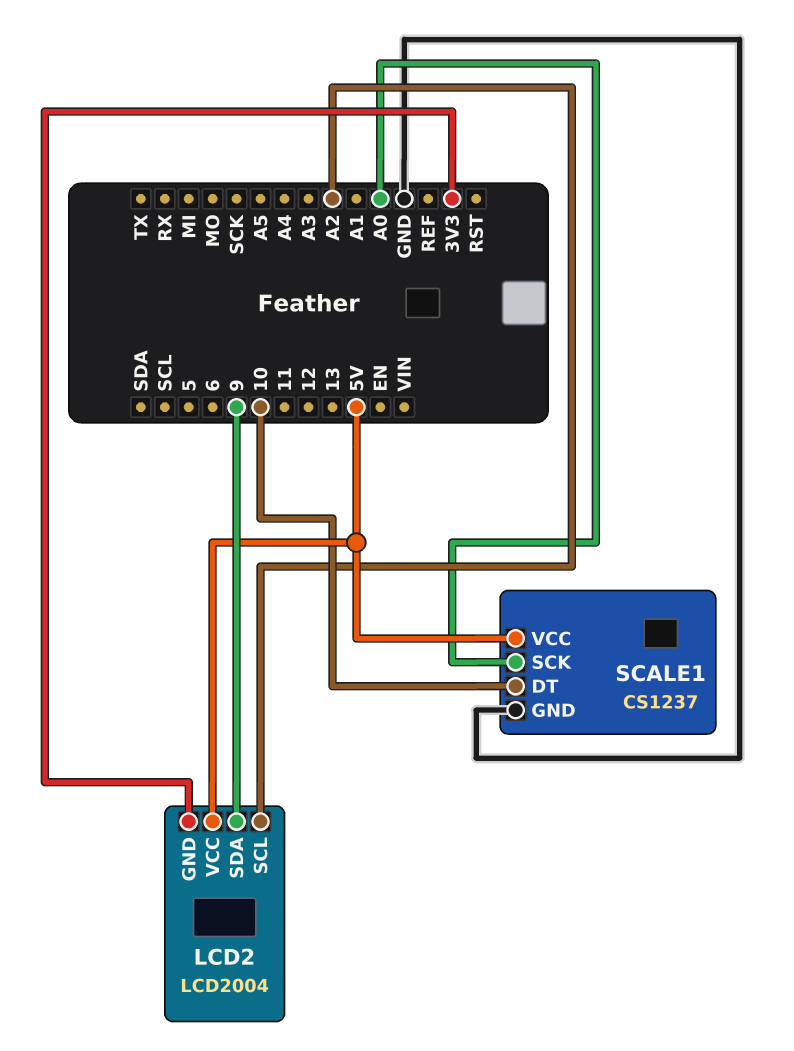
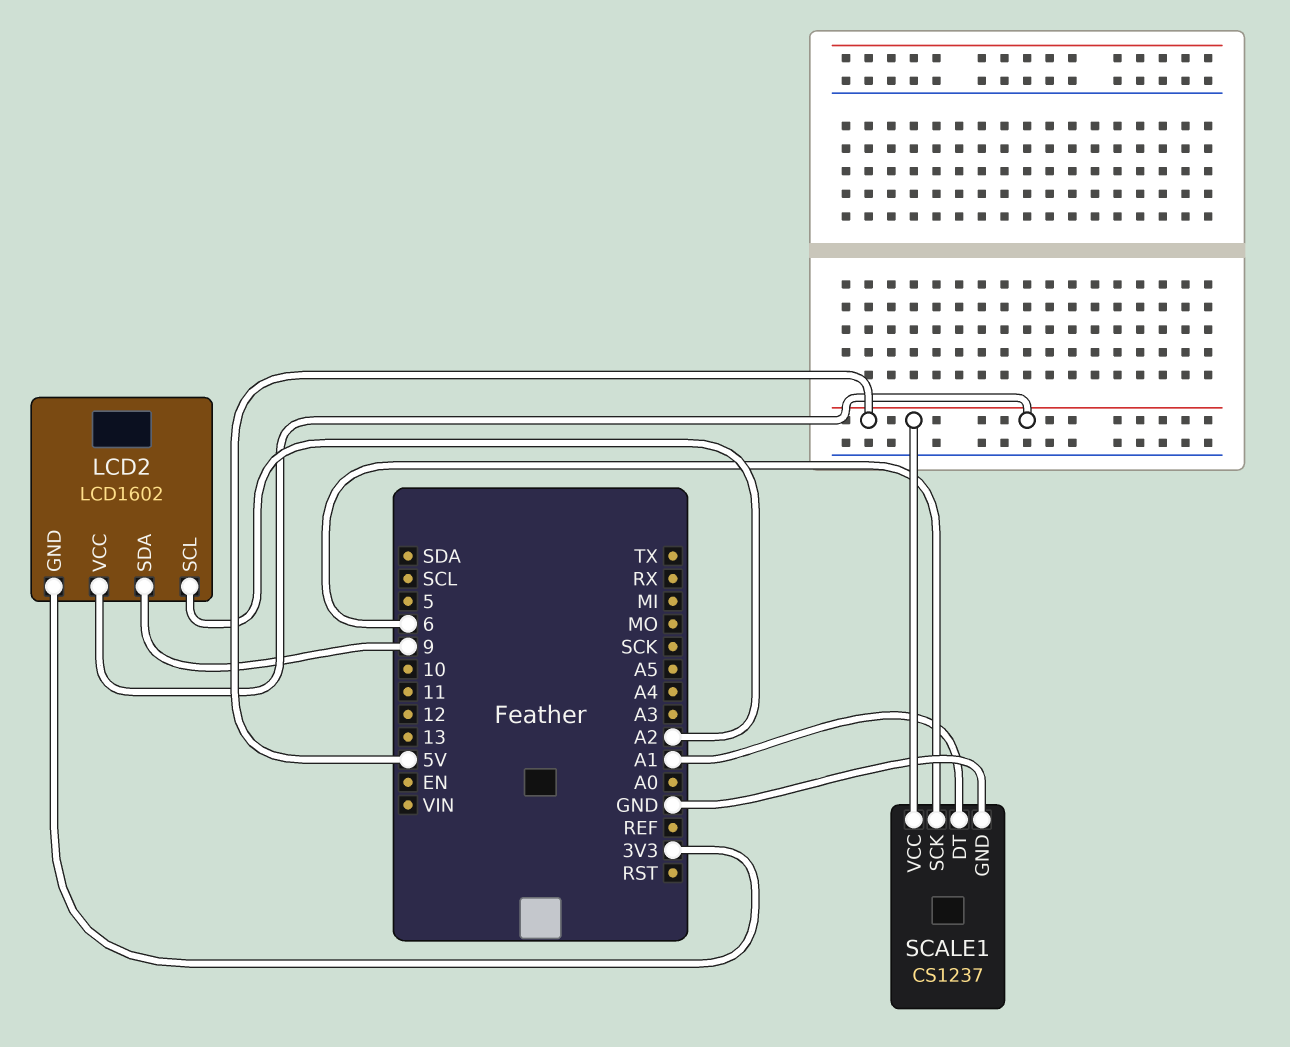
LCD2: LCD2004 -> LCD1602
SCALE1 pin DT: 10 -> A1
SCALE1 pin SCK: A0 -> 6

